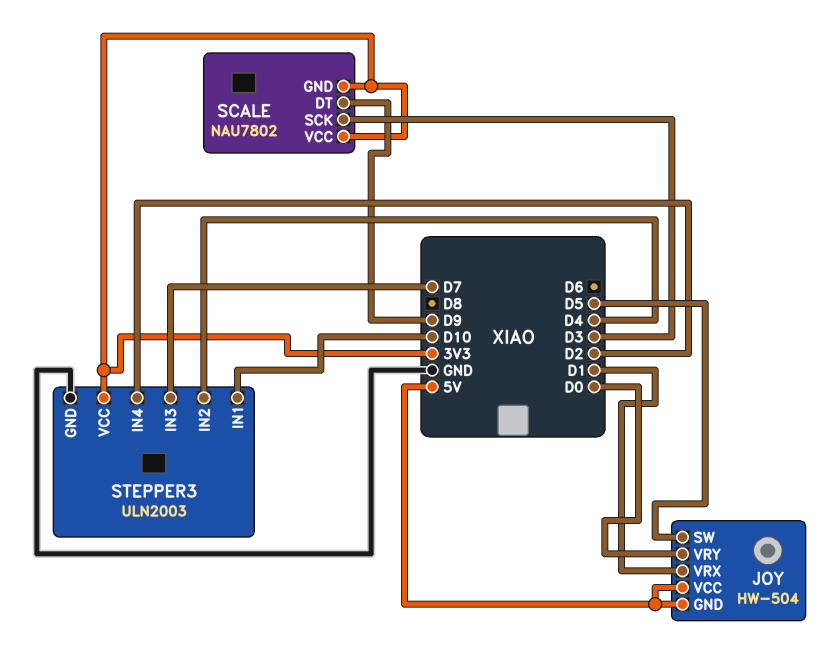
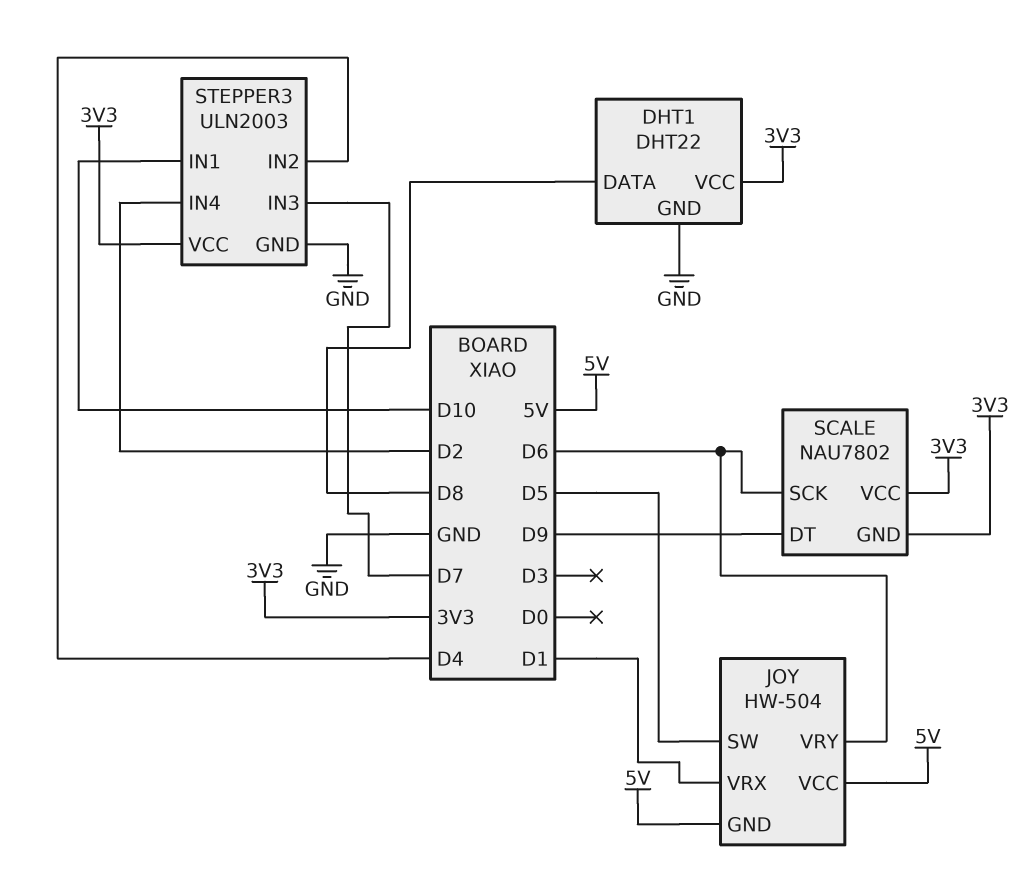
DHT1: none -> DHT22
DHT1 pin DATA: none -> D8
DHT1 pin GND: none -> GND
DHT1 pin VCC: none -> 3V3
JOY pin VRY: D0 -> D6
SCALE pin SCK: D3 -> D6

